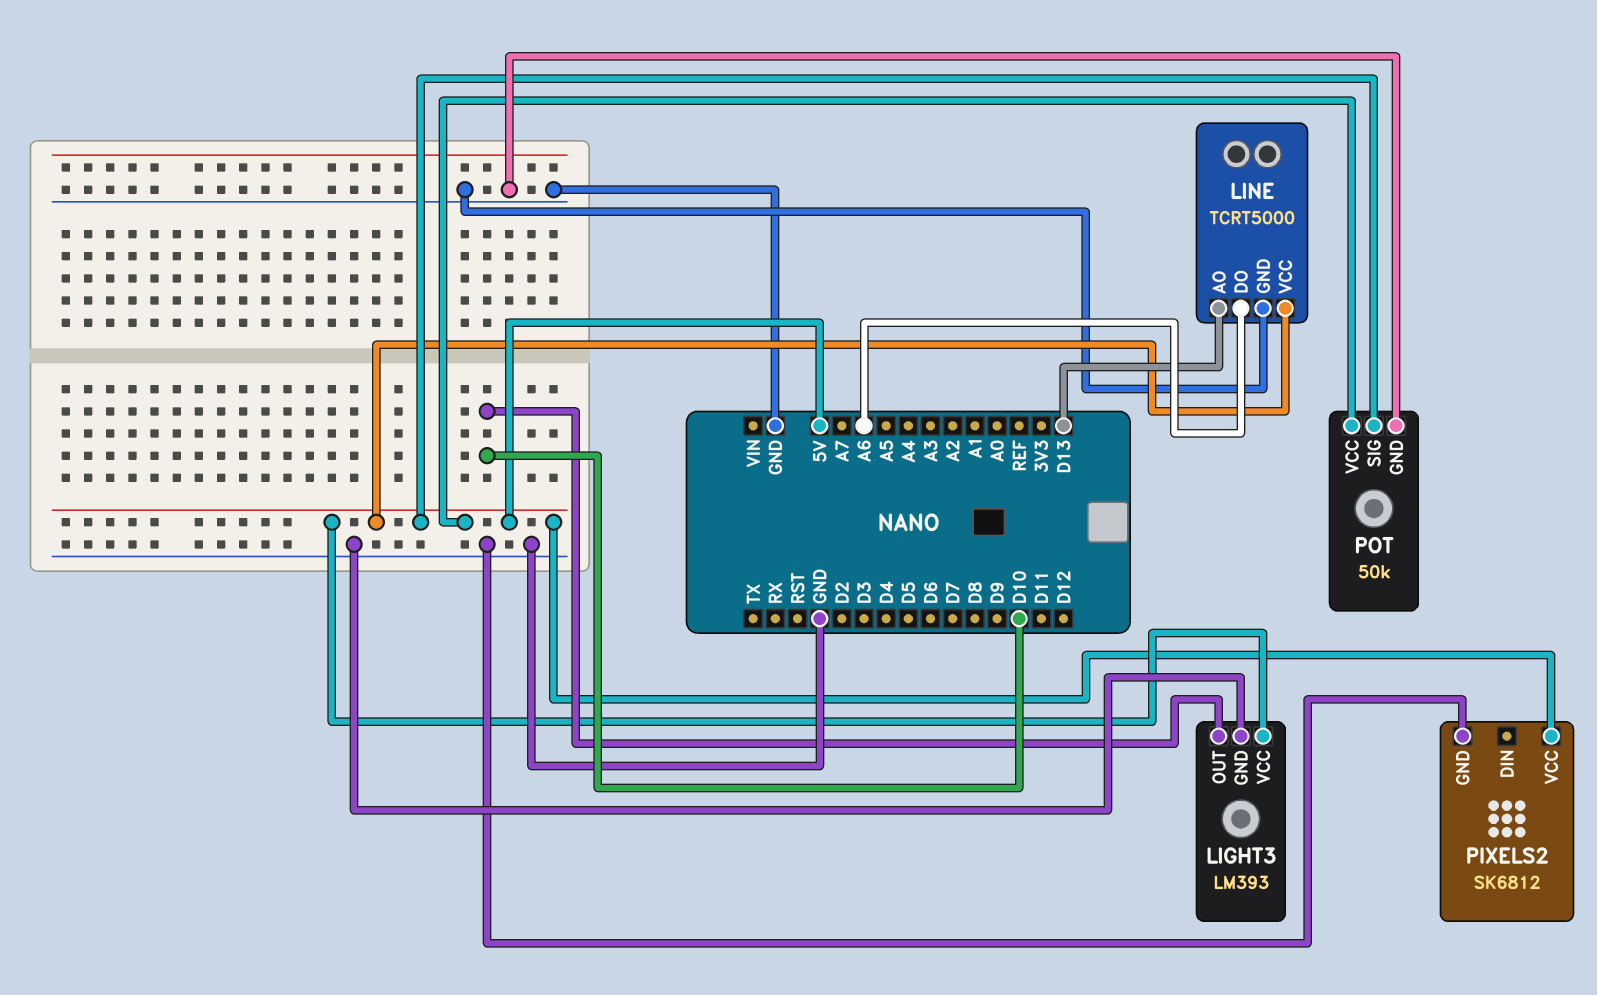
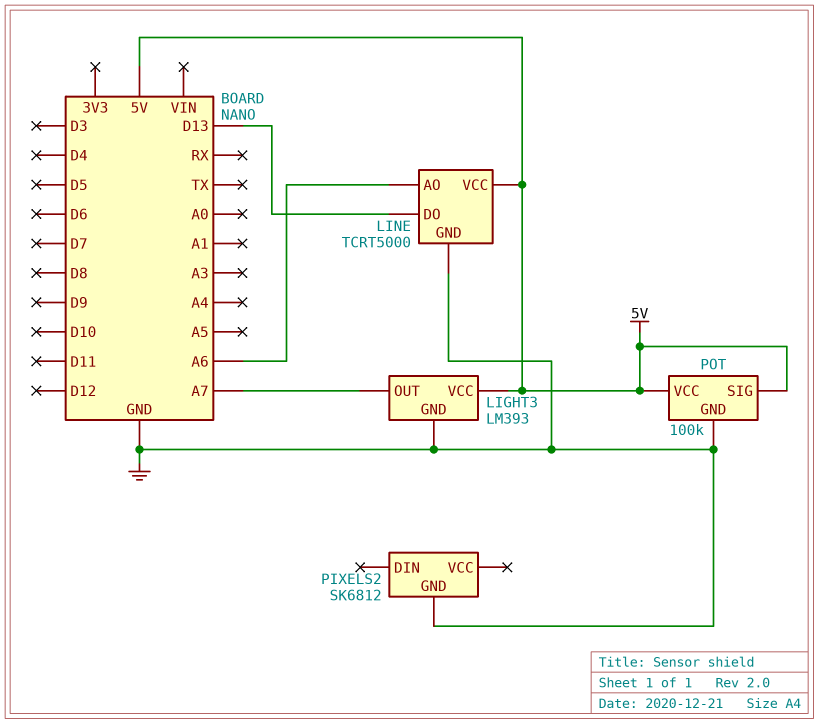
LIGHT3 pin OUT: D10 -> A7
LINE pin AO: D13 -> A6
LINE pin DO: A6 -> D13
PIXELS2 pin VCC: 5V -> none
POT: 50k -> 100k

